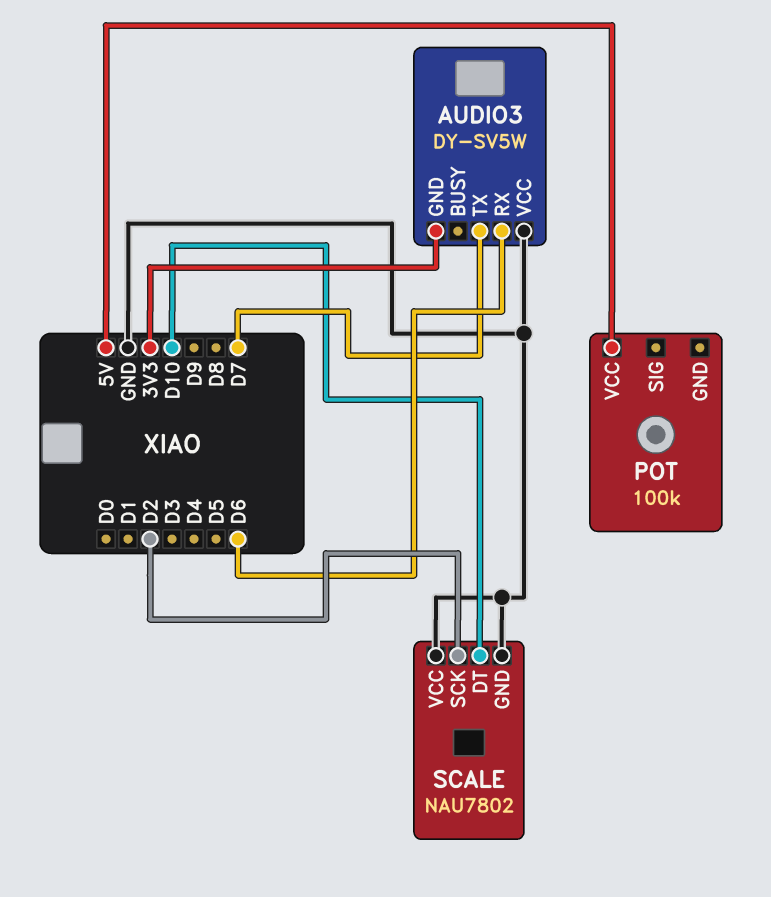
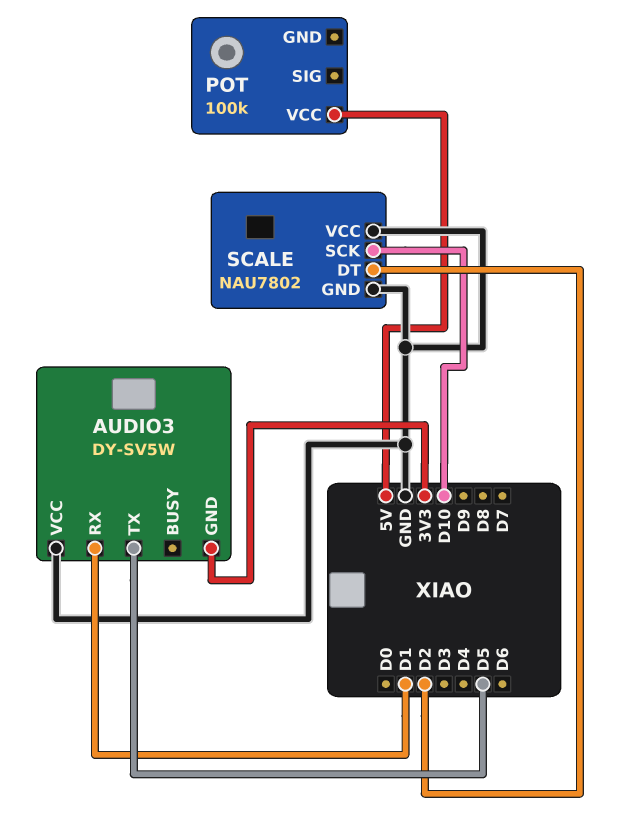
AUDIO3 pin RX: D6 -> D1
AUDIO3 pin TX: D7 -> D5
SCALE pin DT: D10 -> D2
SCALE pin SCK: D2 -> D10

